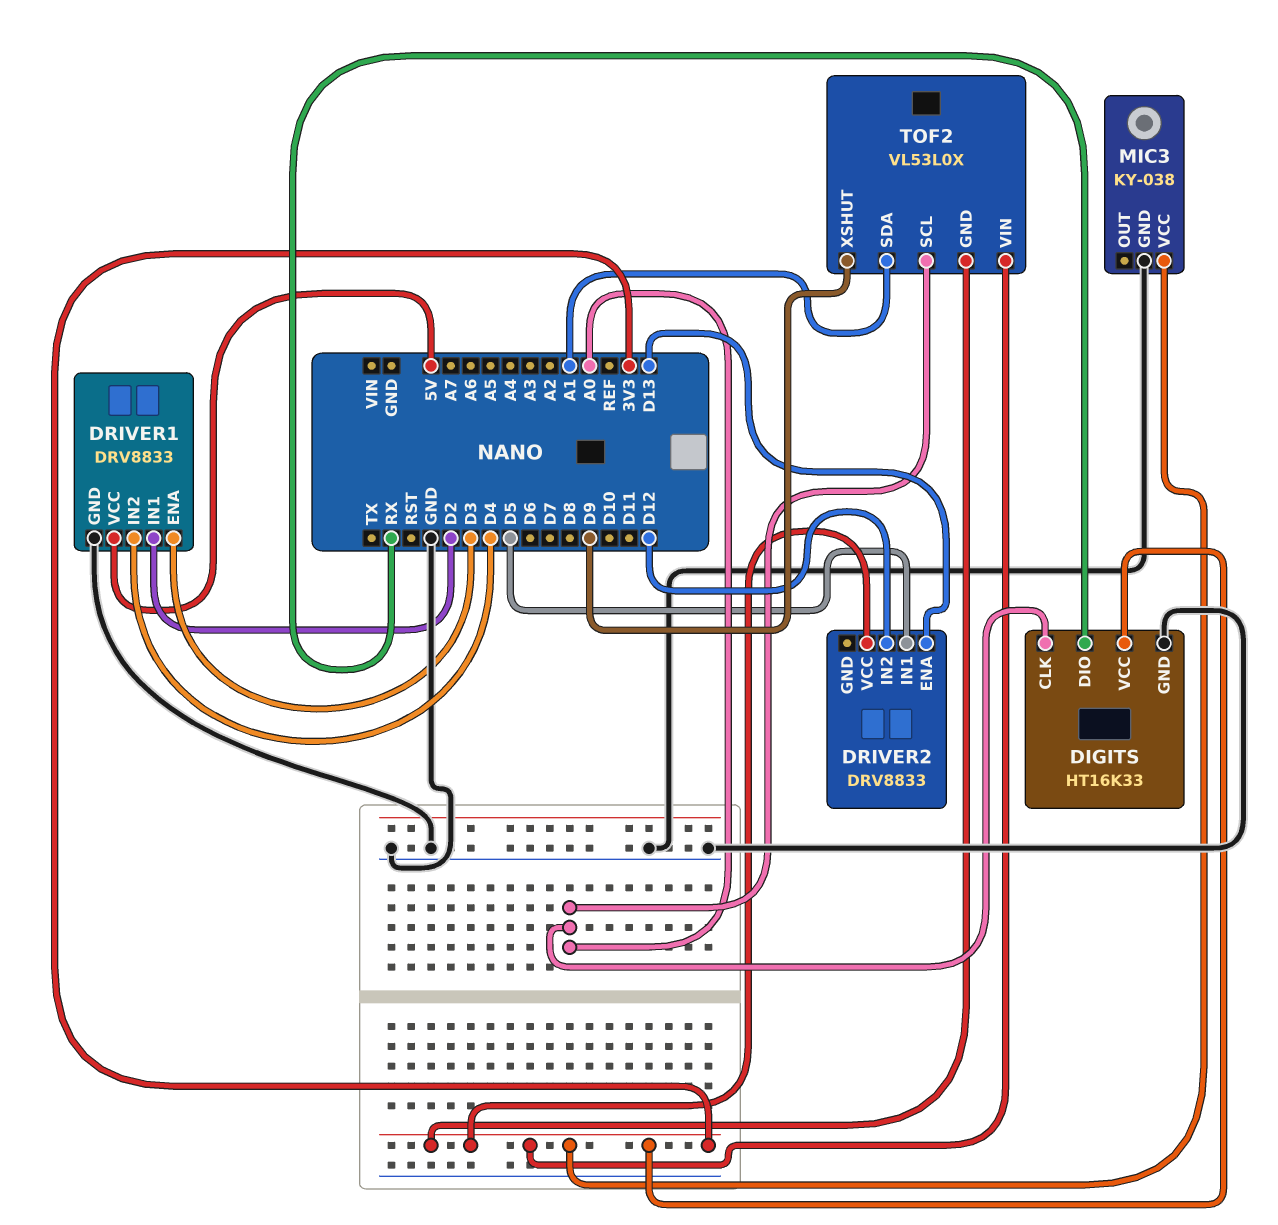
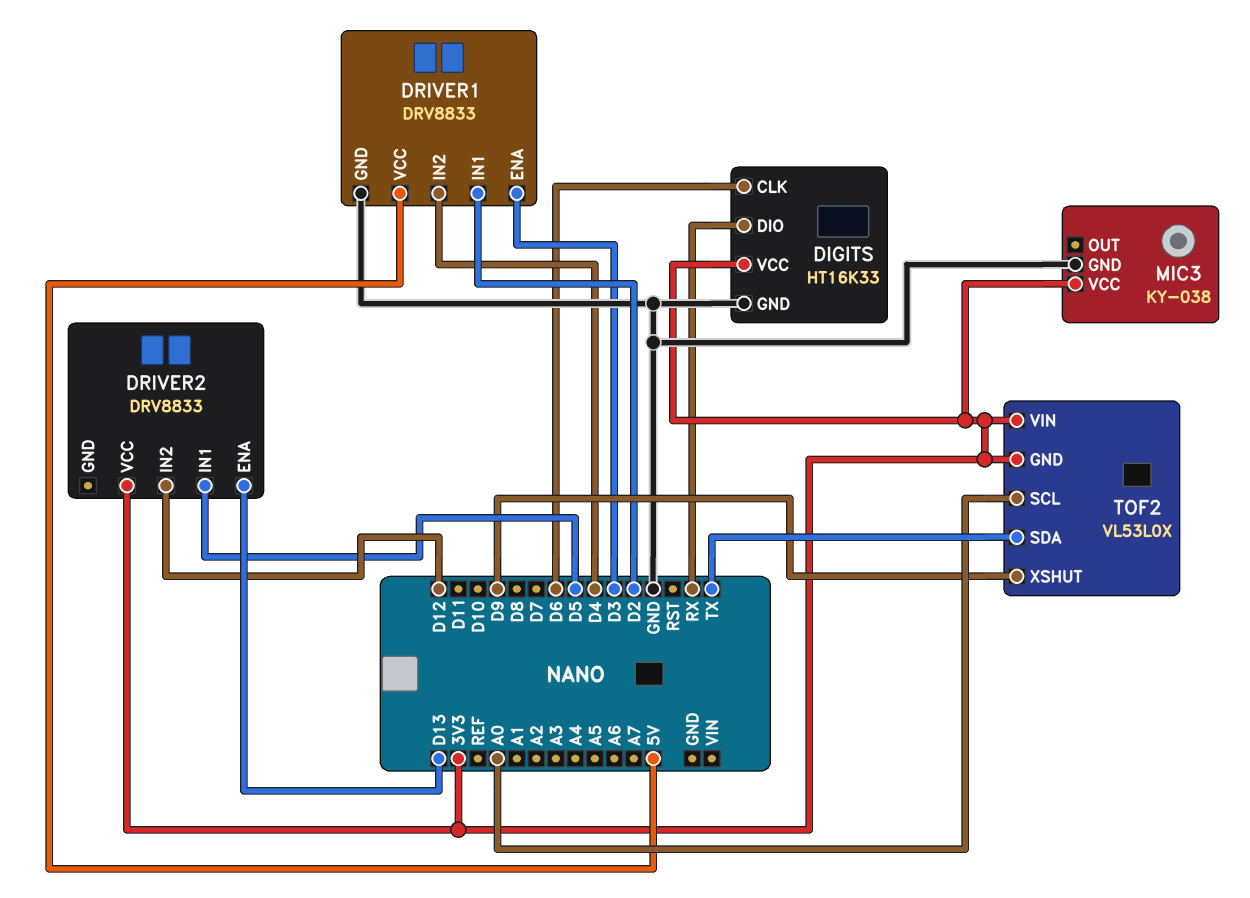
DIGITS pin CLK: A0 -> D6
TOF2 pin SDA: A1 -> TX

